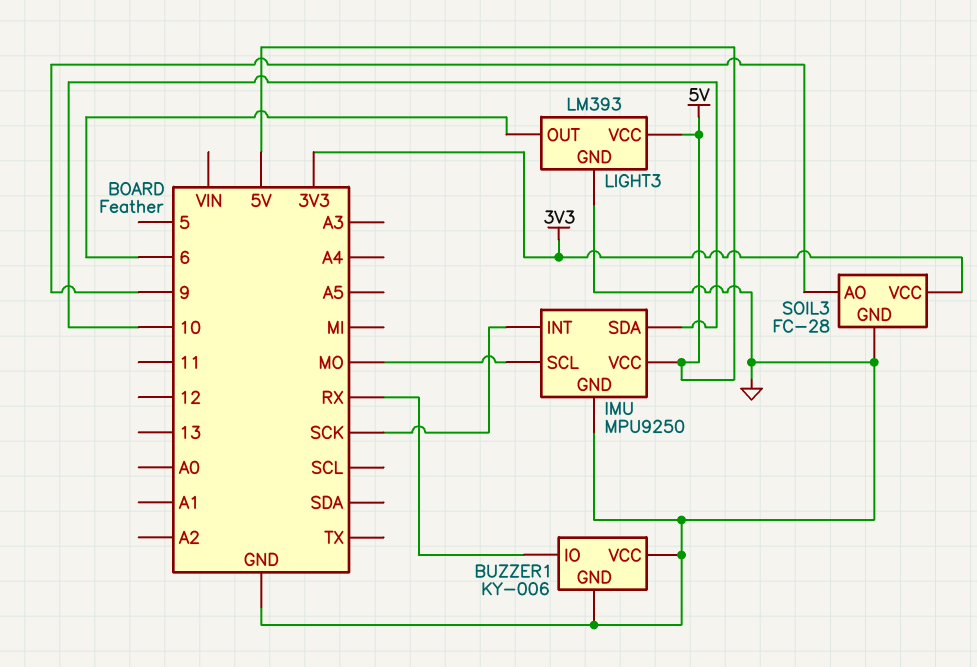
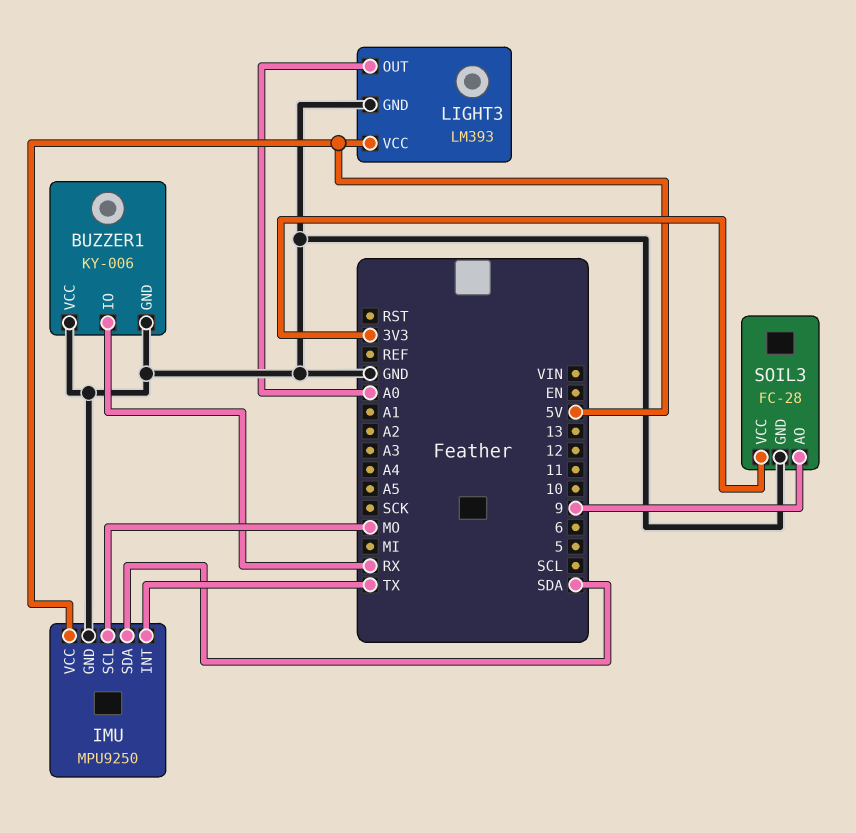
IMU pin INT: SCK -> TX
IMU pin SDA: 10 -> SDA
LIGHT3 pin OUT: 6 -> A0

